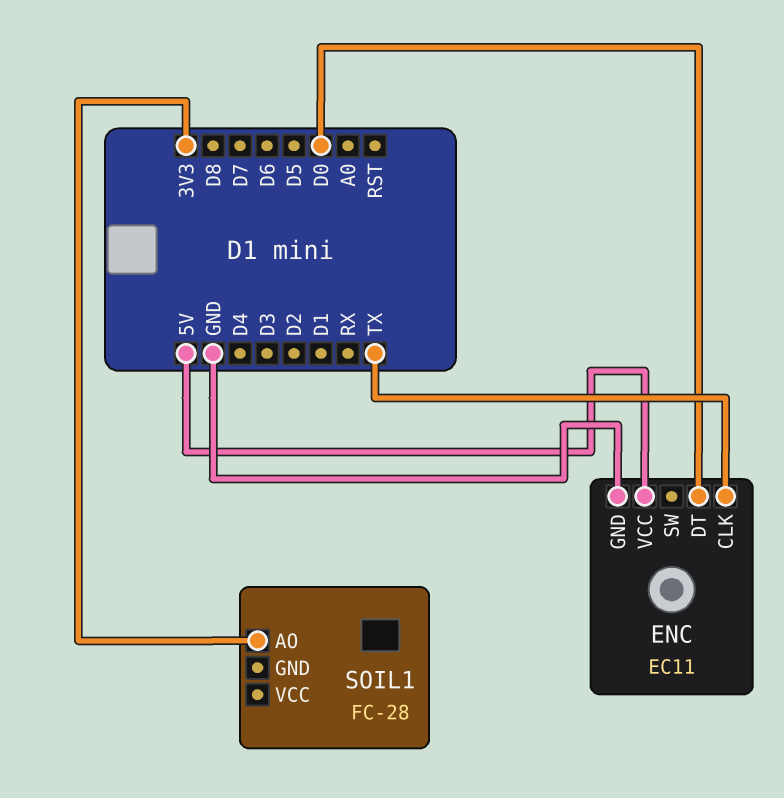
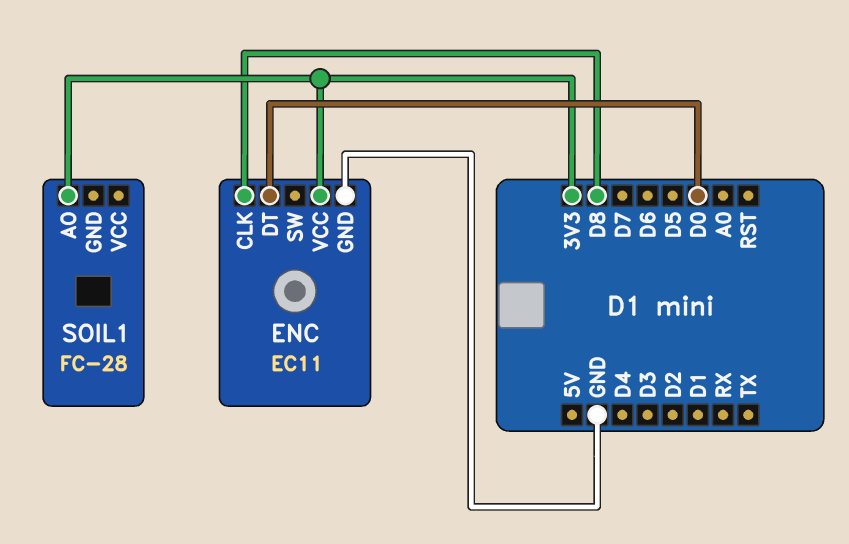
ENC pin CLK: TX -> D8
ENC pin VCC: 5V -> 3V3

